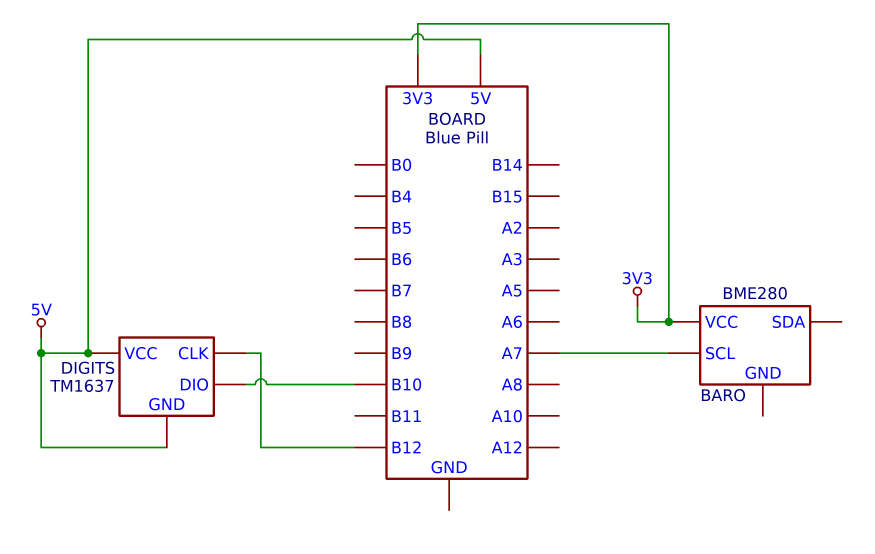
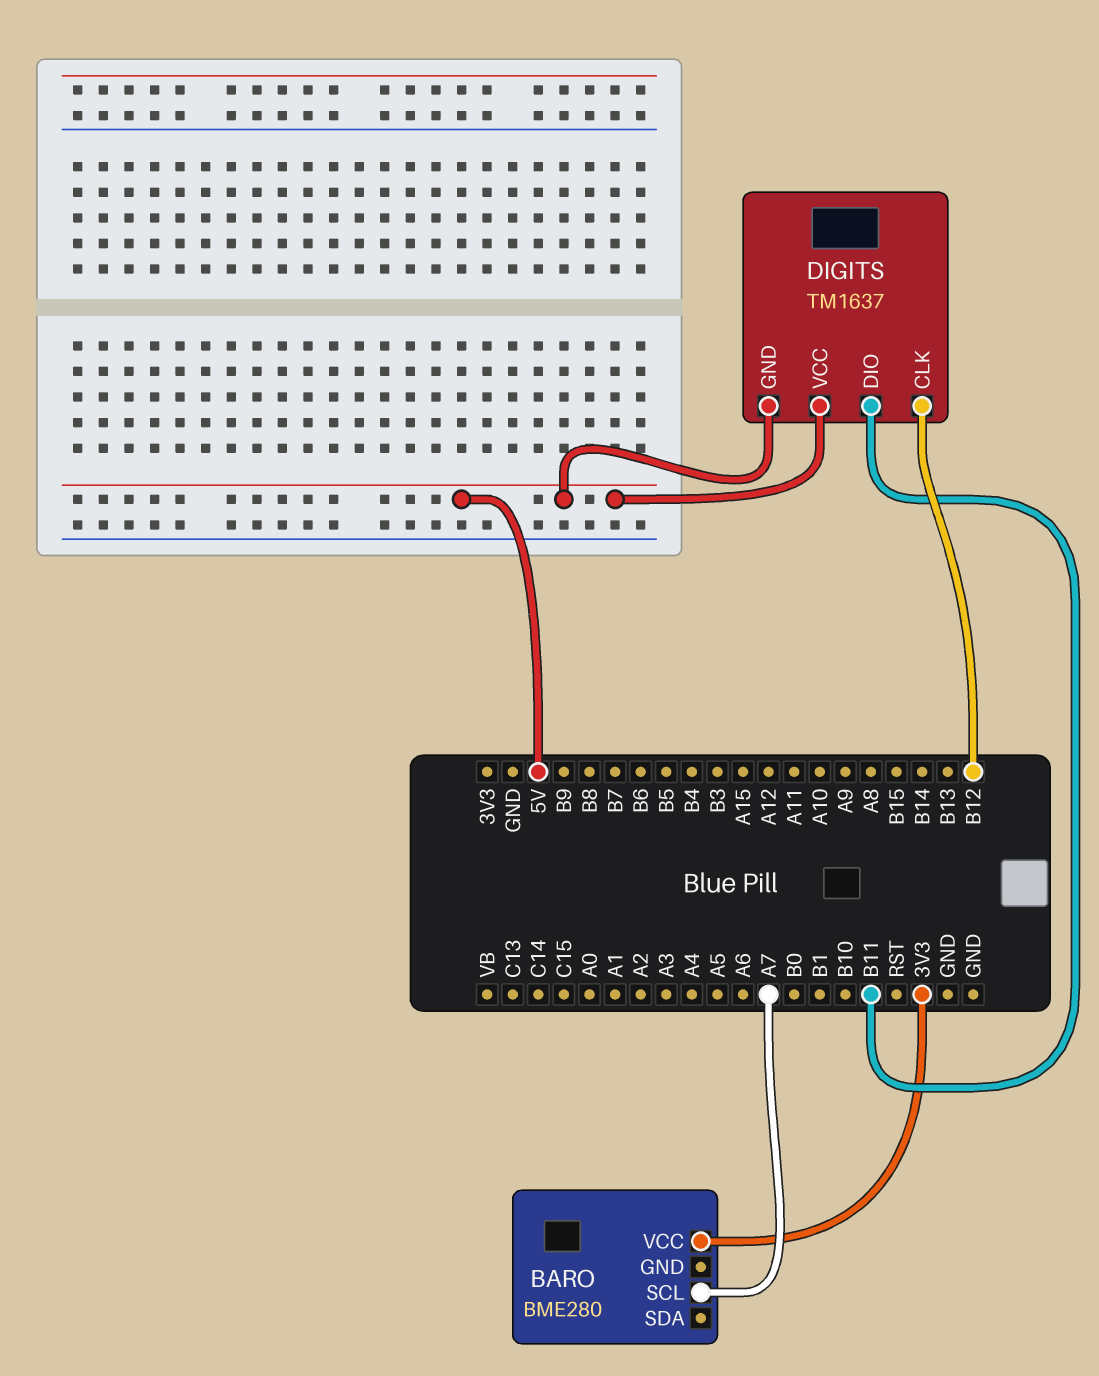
DIGITS pin DIO: B10 -> B11

